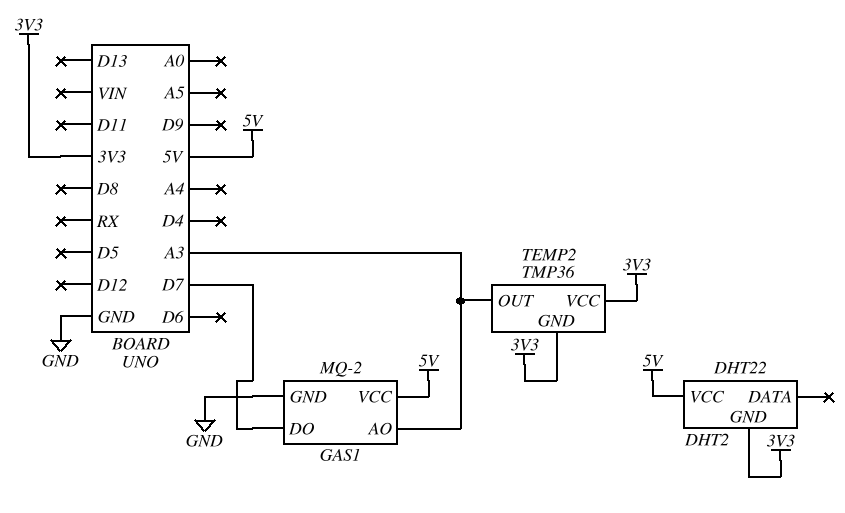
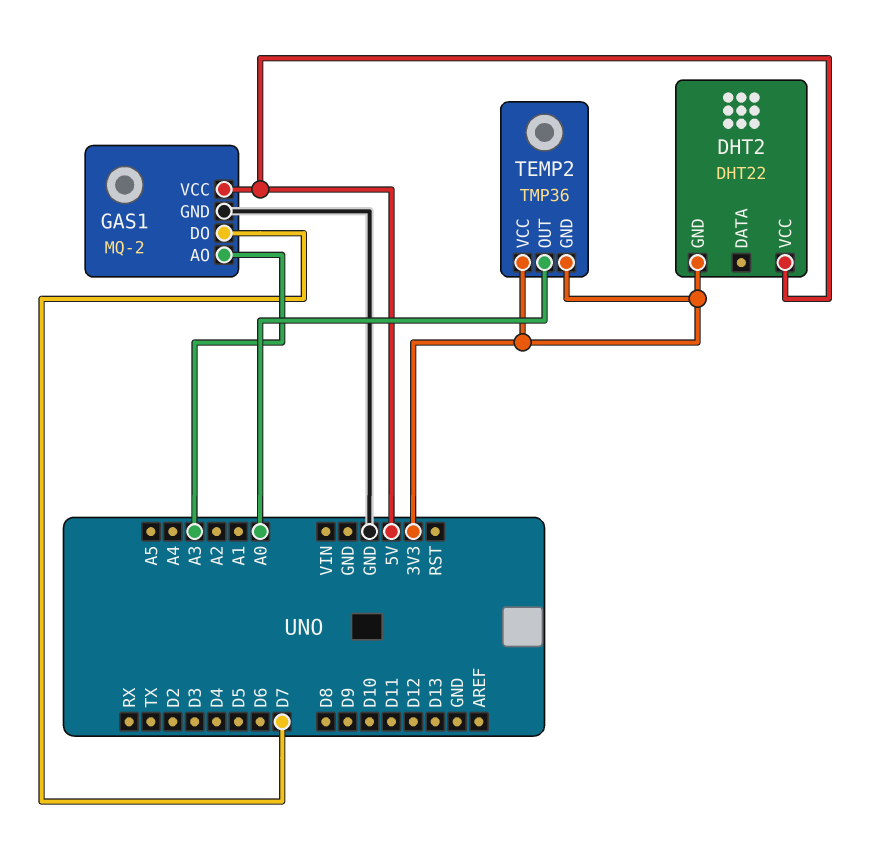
TEMP2 pin OUT: A3 -> A0

